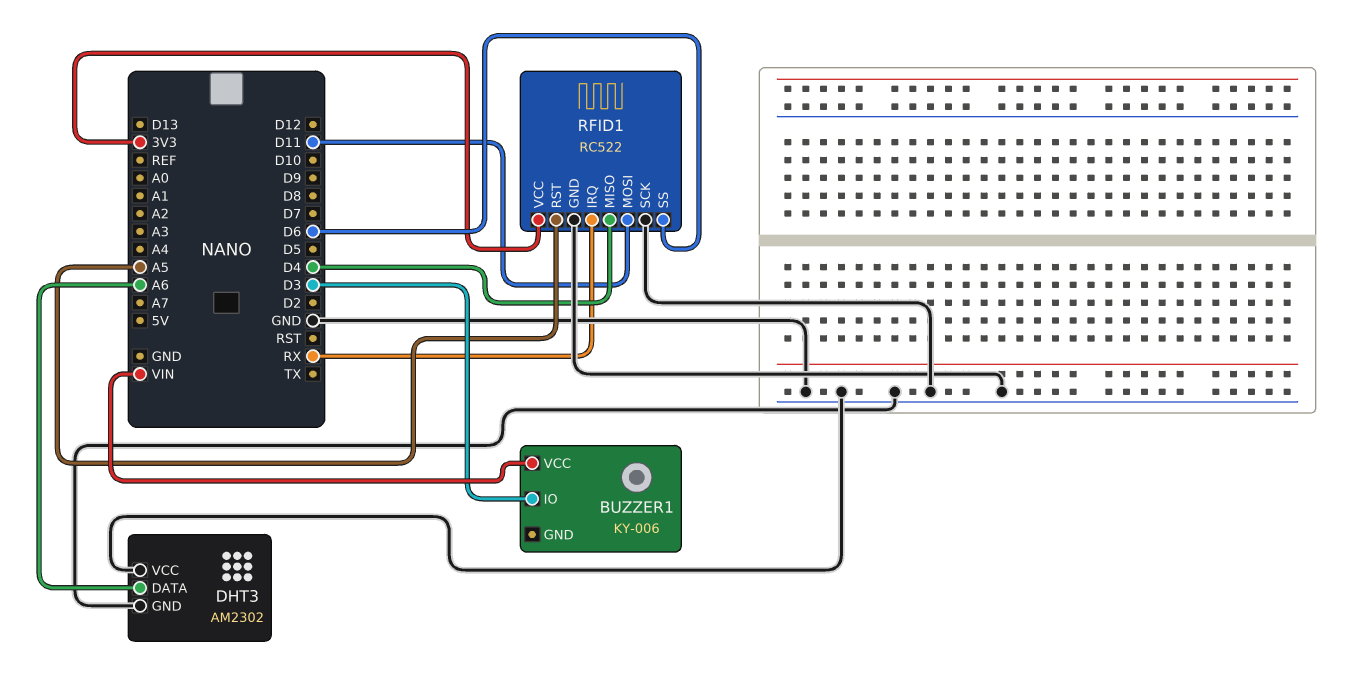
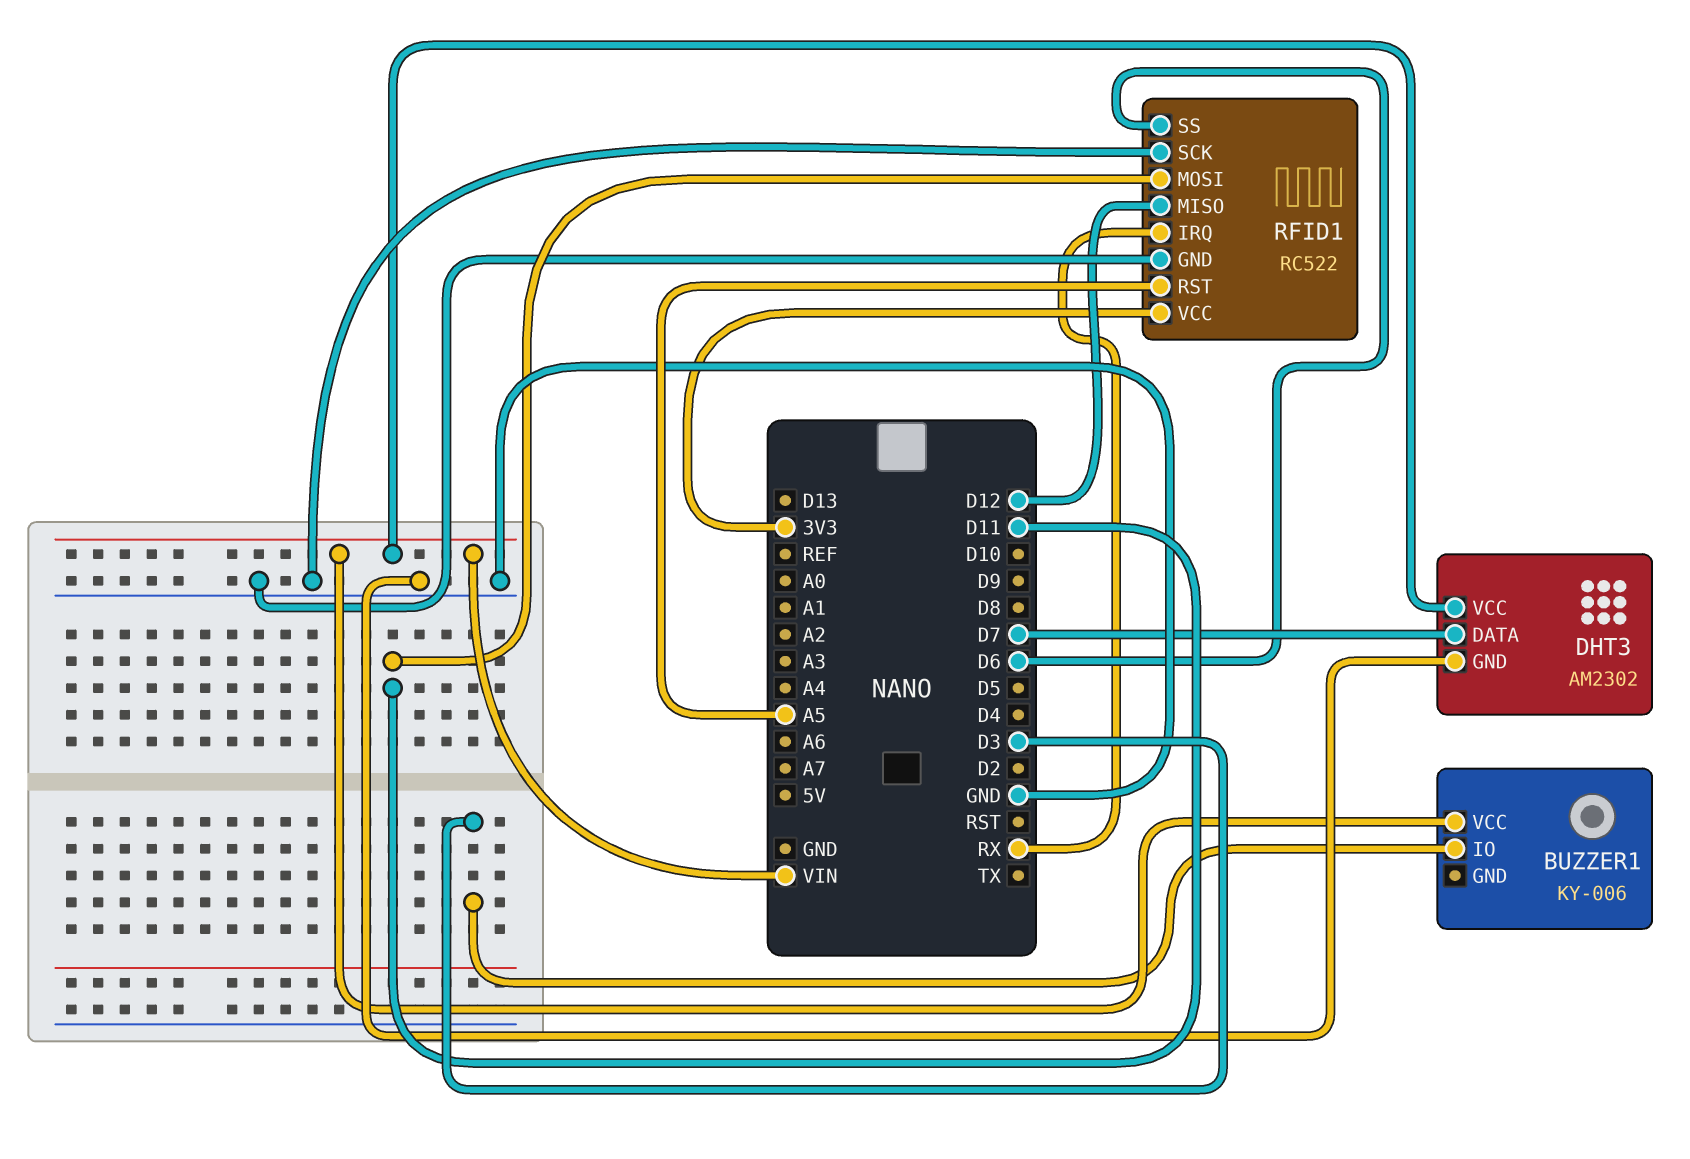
DHT3 pin DATA: A6 -> D7
DHT3 pin VCC: GND -> VIN
RFID1 pin MISO: D4 -> D12

